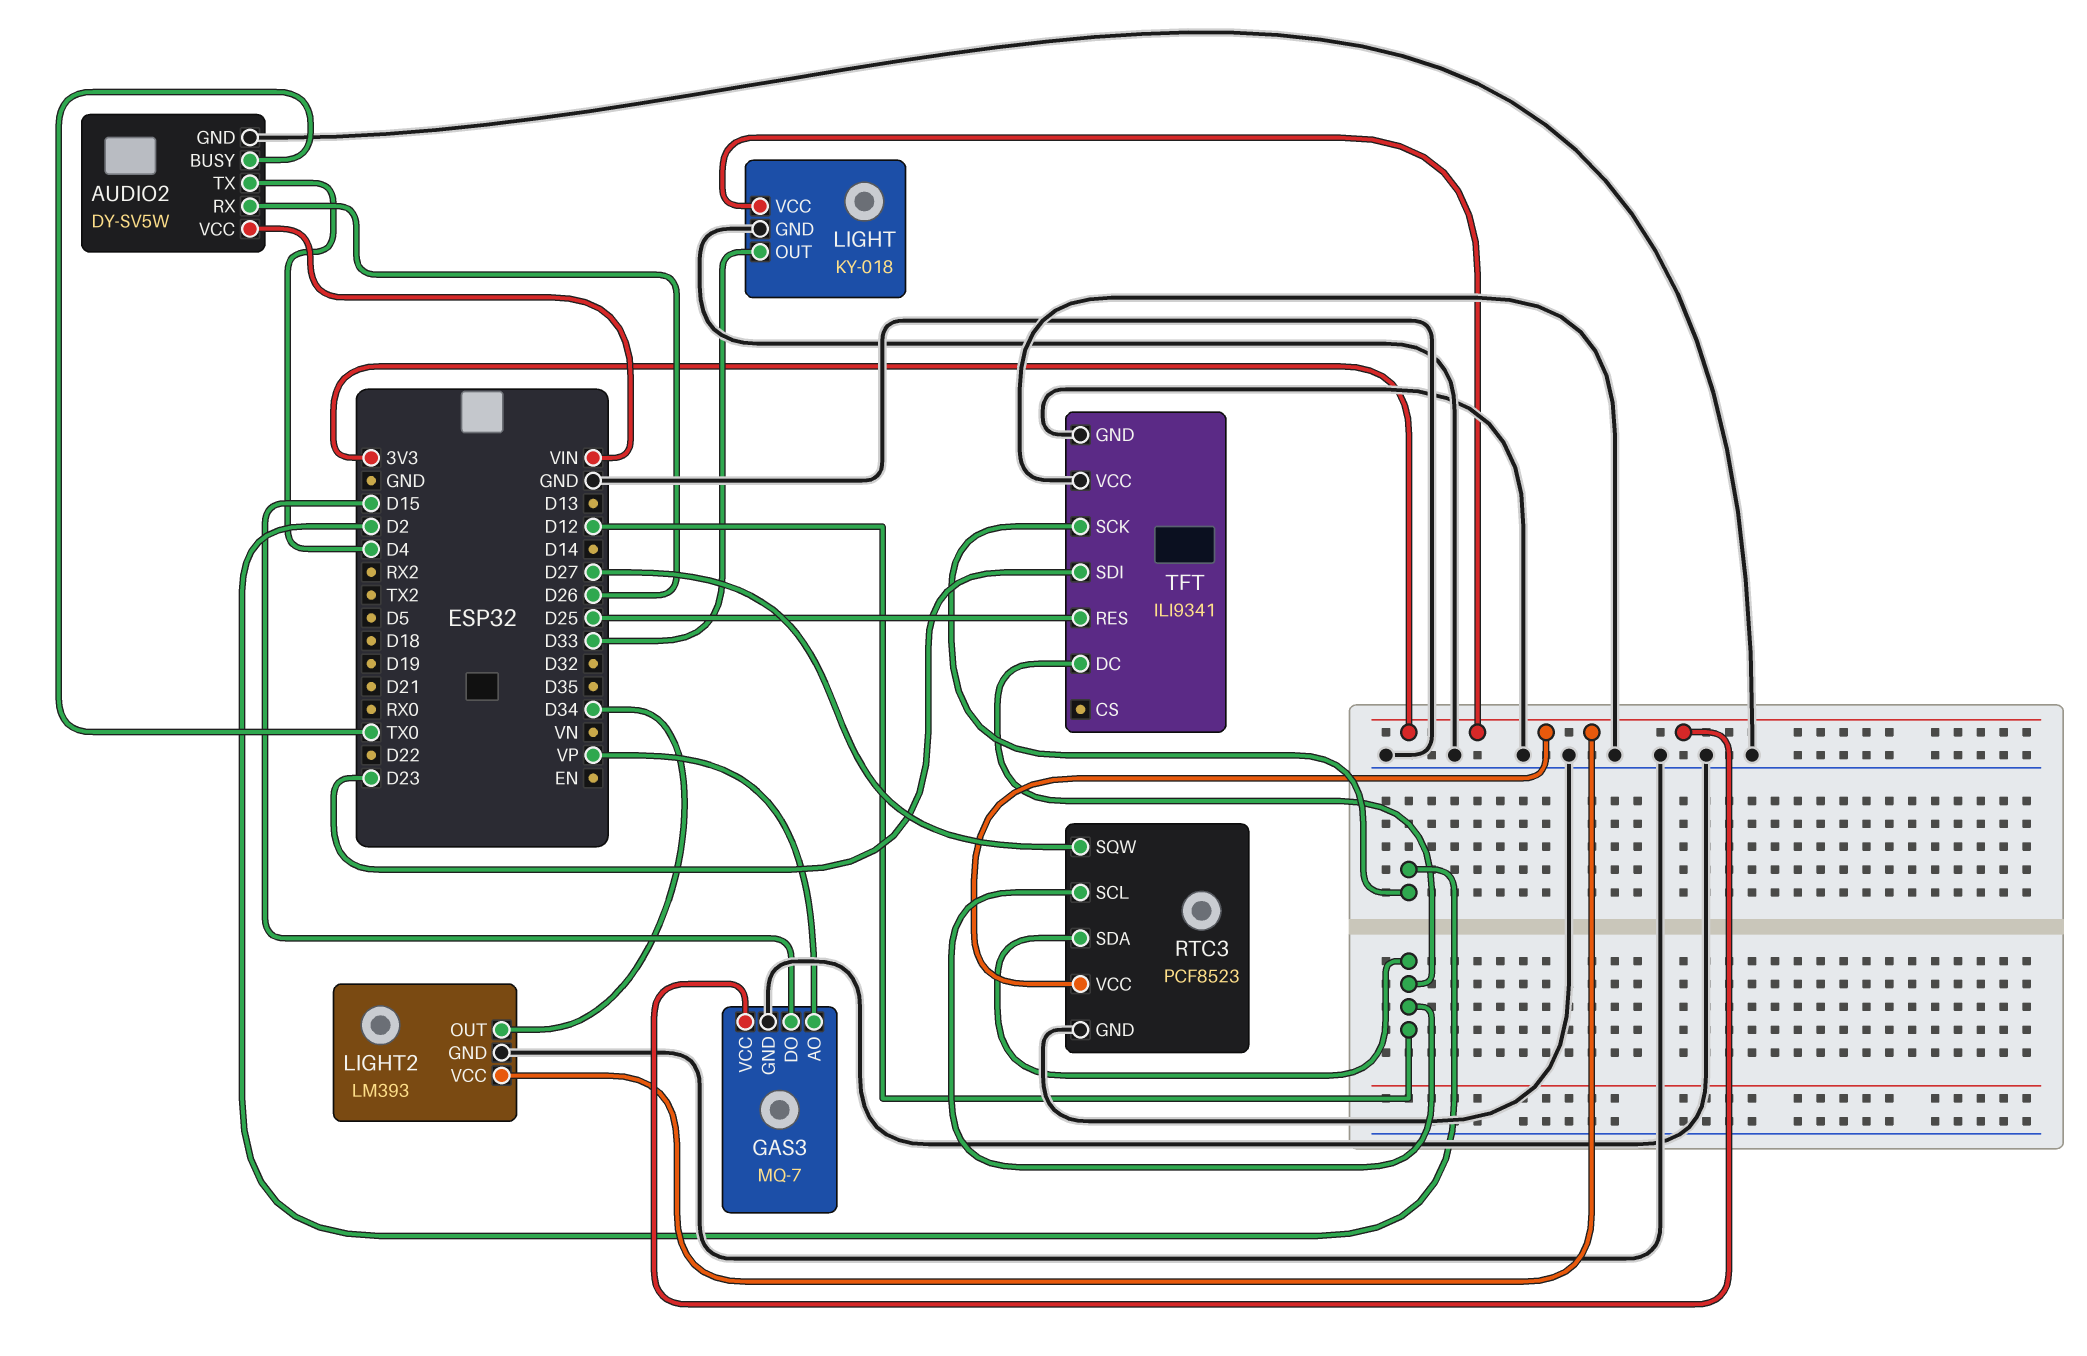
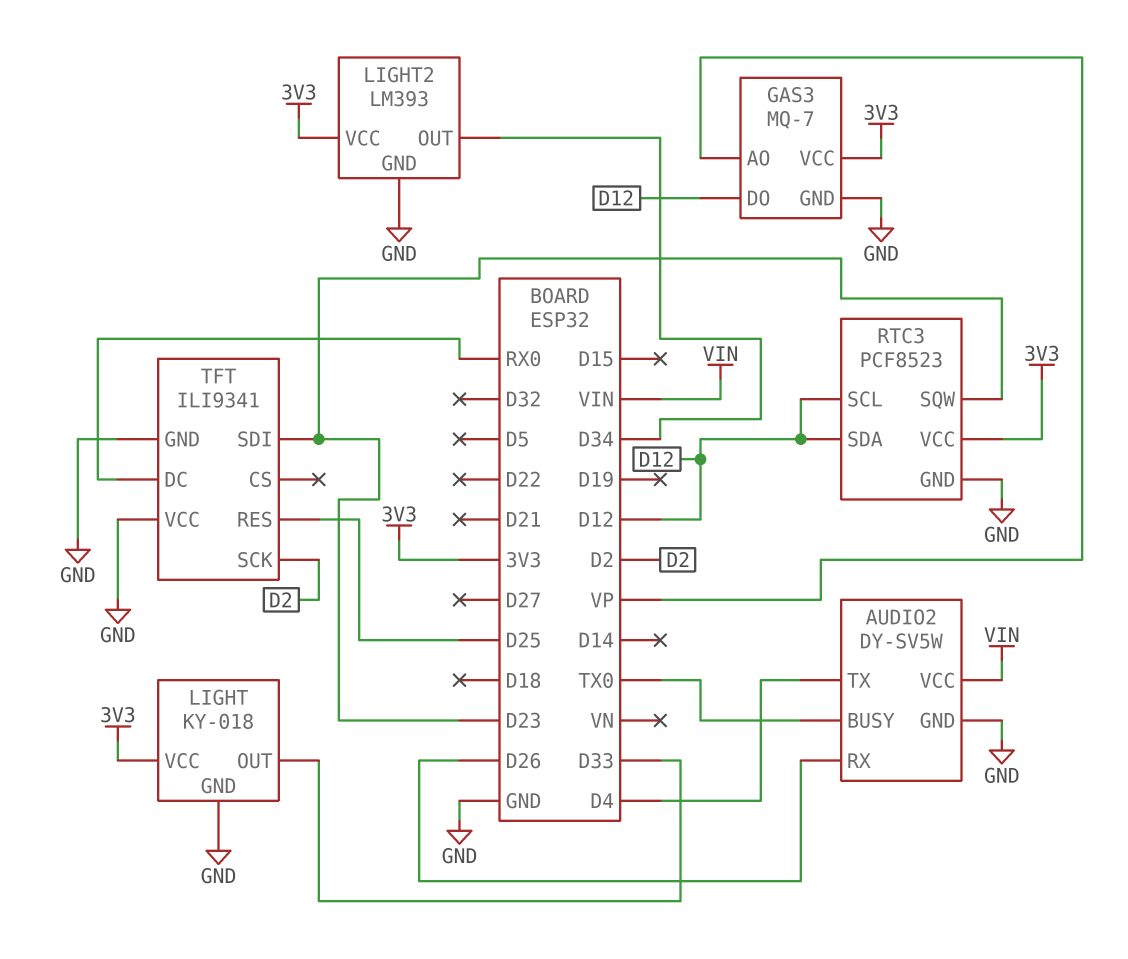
GAS3 pin DO: D15 -> D12
RTC3 pin SQW: D27 -> D23
TFT pin DC: D12 -> RX0

